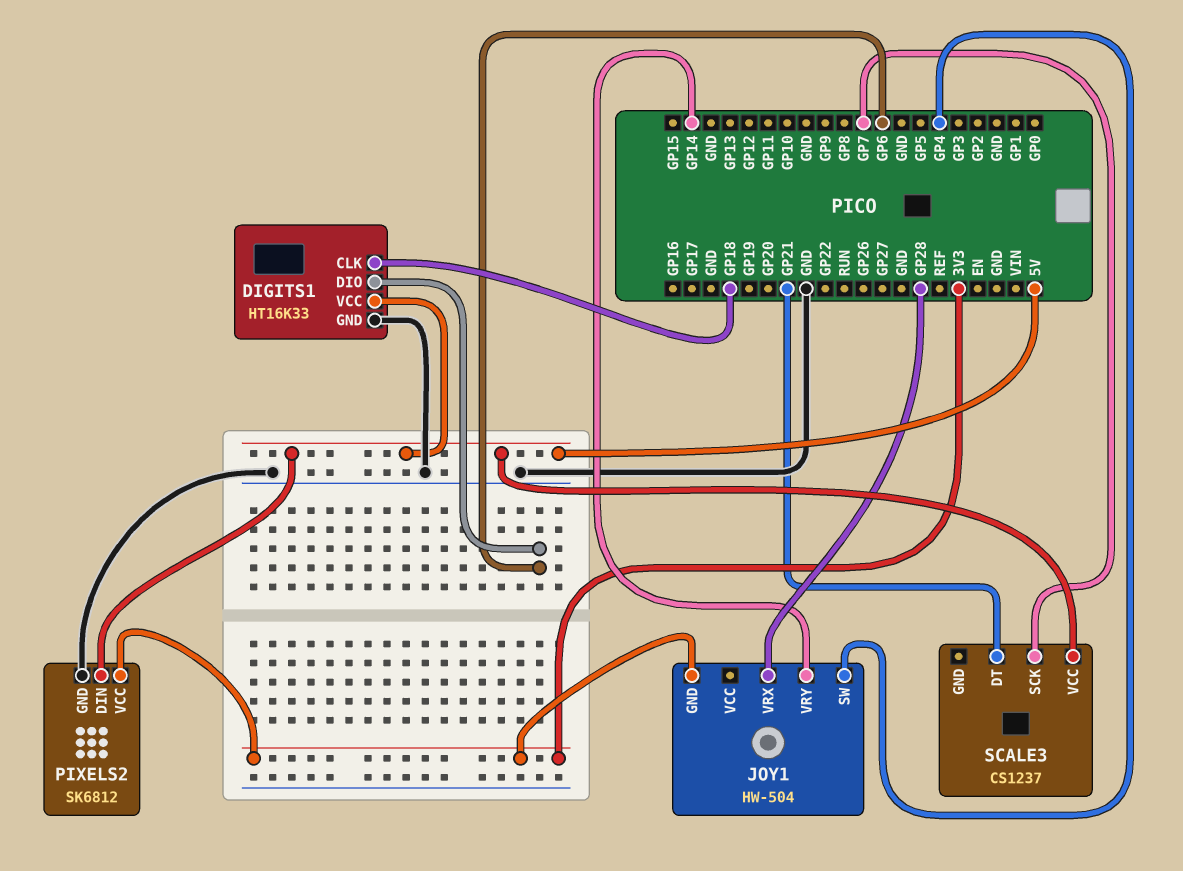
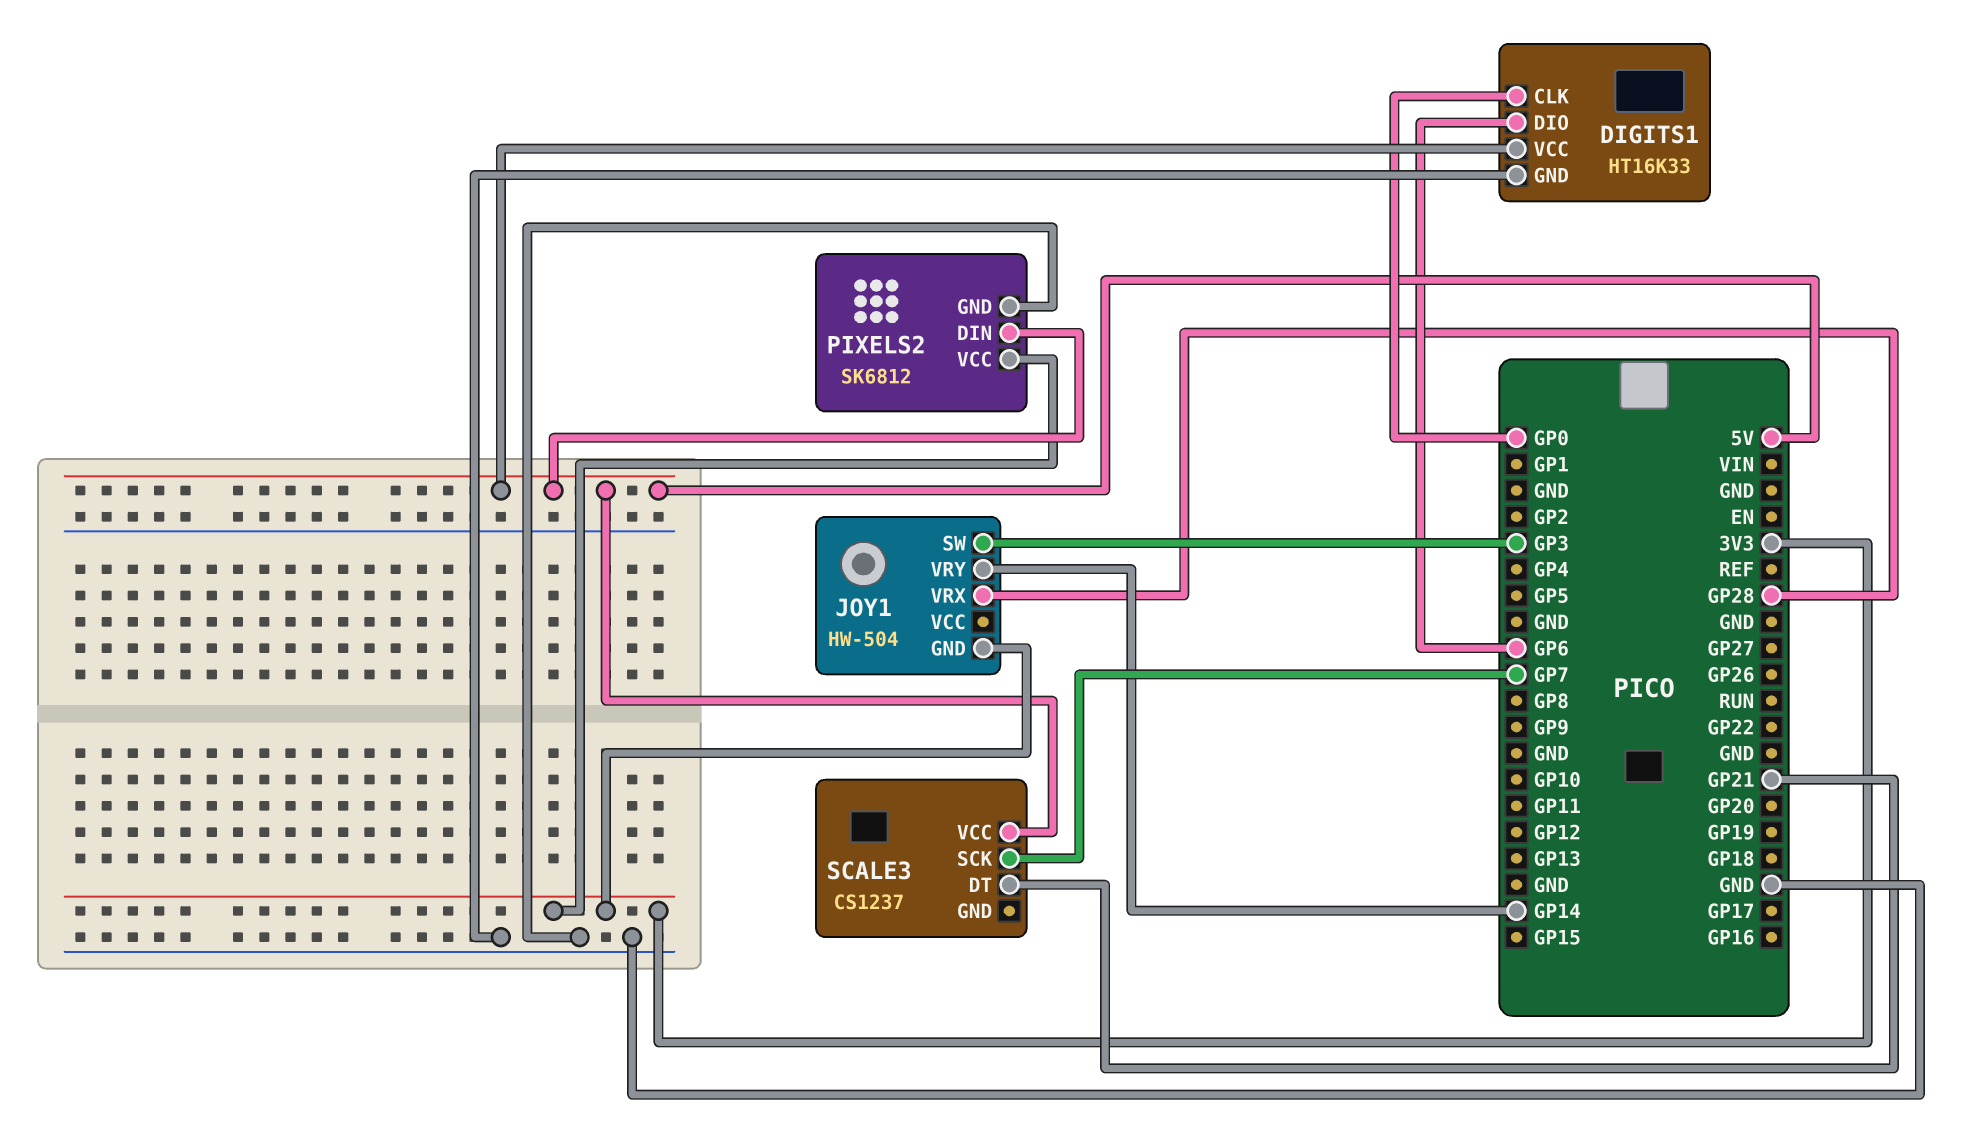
DIGITS1 pin CLK: GP18 -> GP0
JOY1 pin SW: GP4 -> GP3

